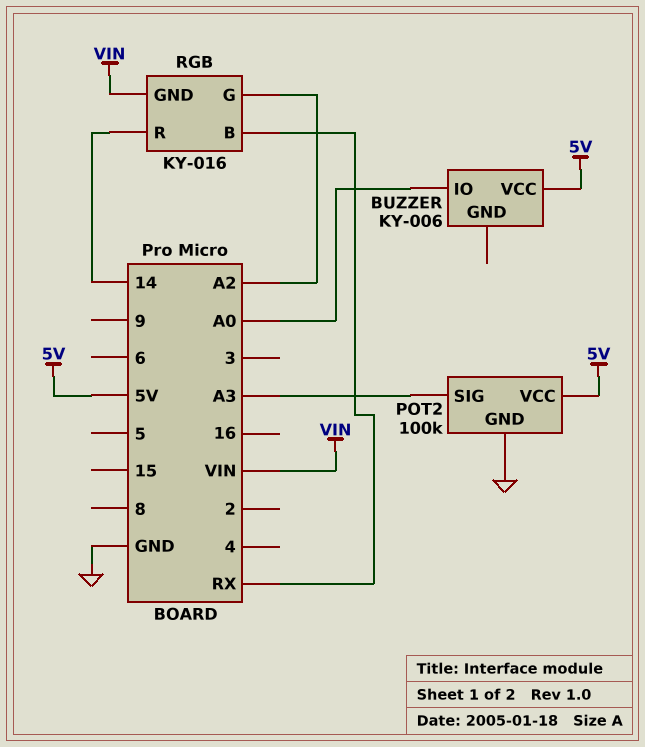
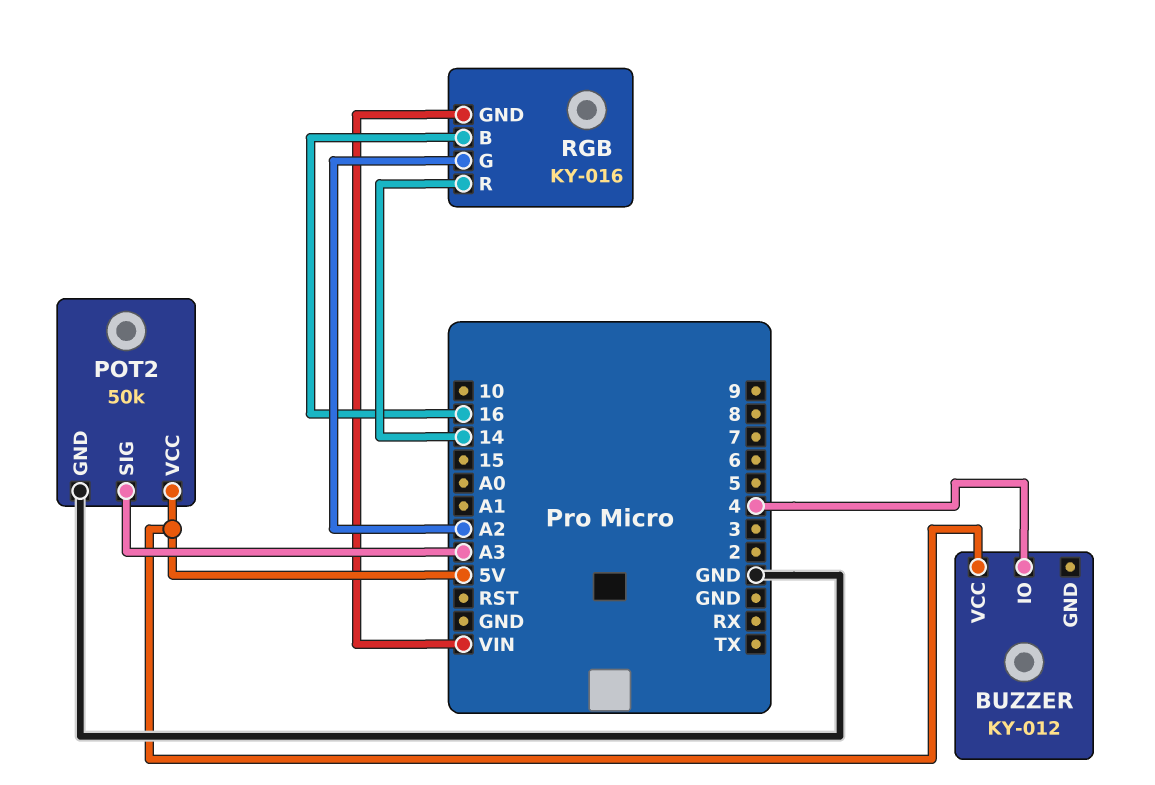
BUZZER: KY-006 -> KY-012
BUZZER pin IO: A0 -> 4
POT2: 100k -> 50k
RGB pin B: RX -> 16

